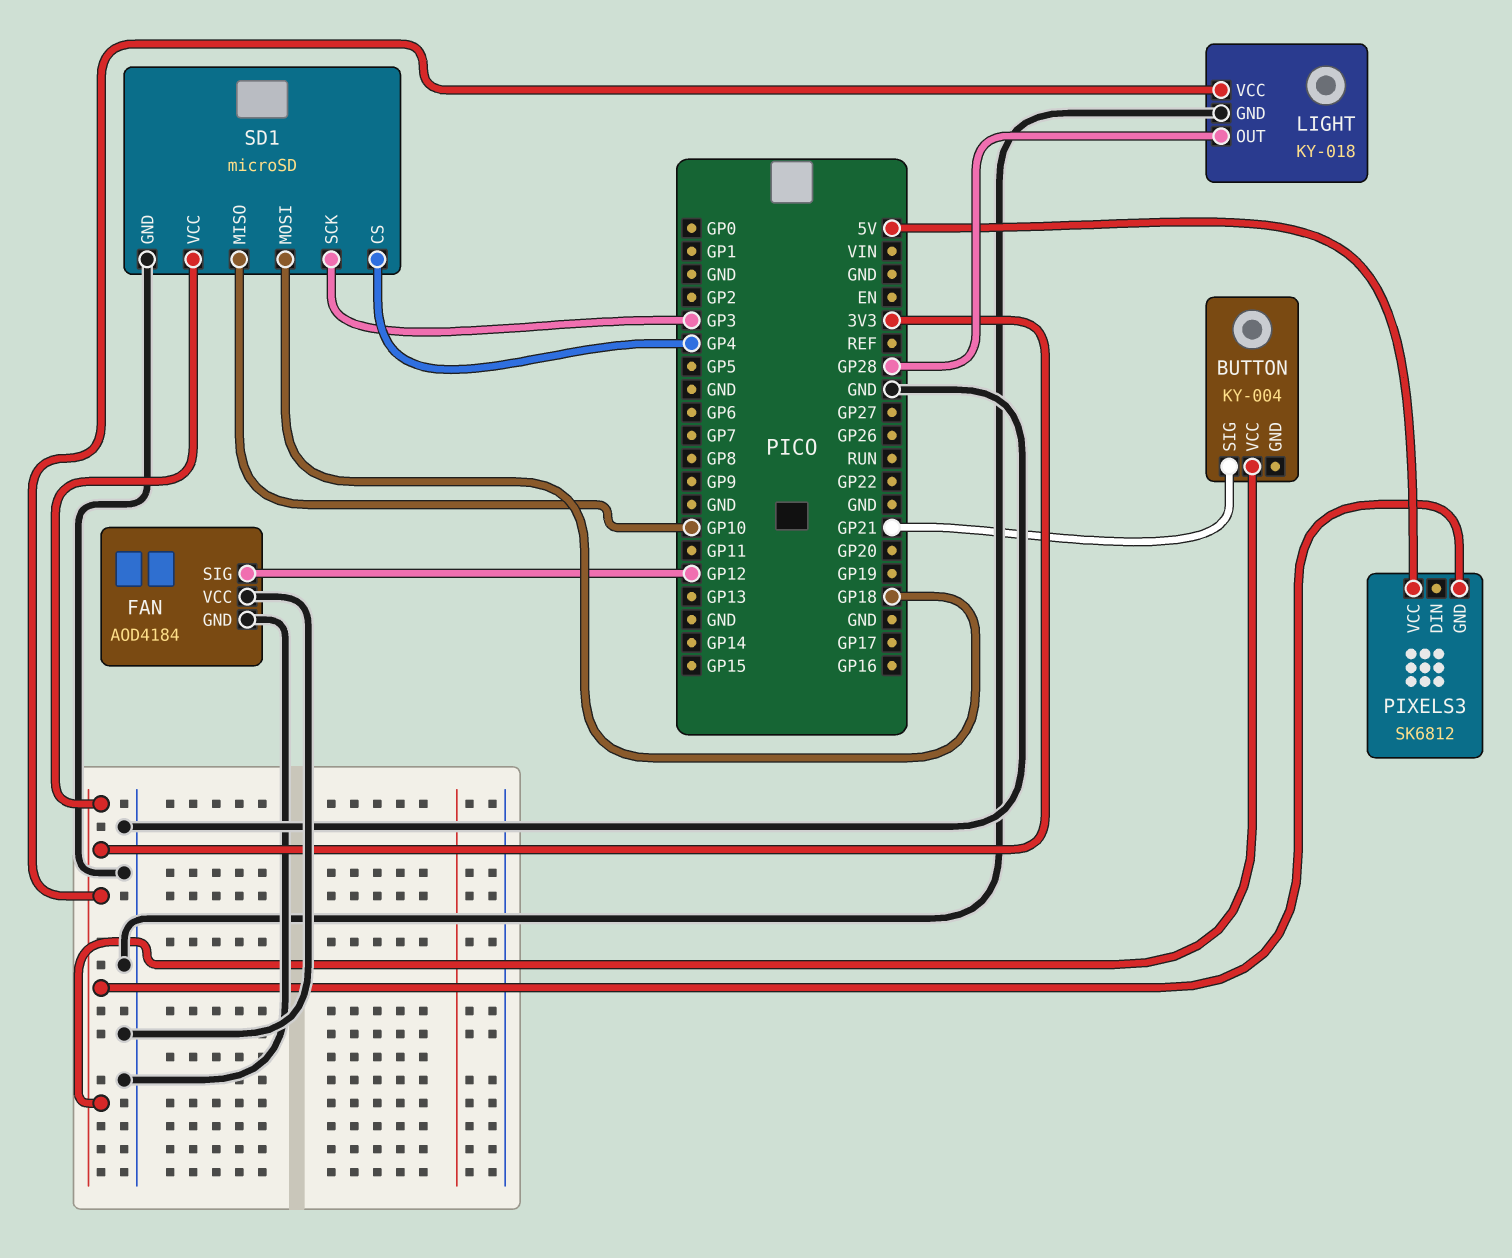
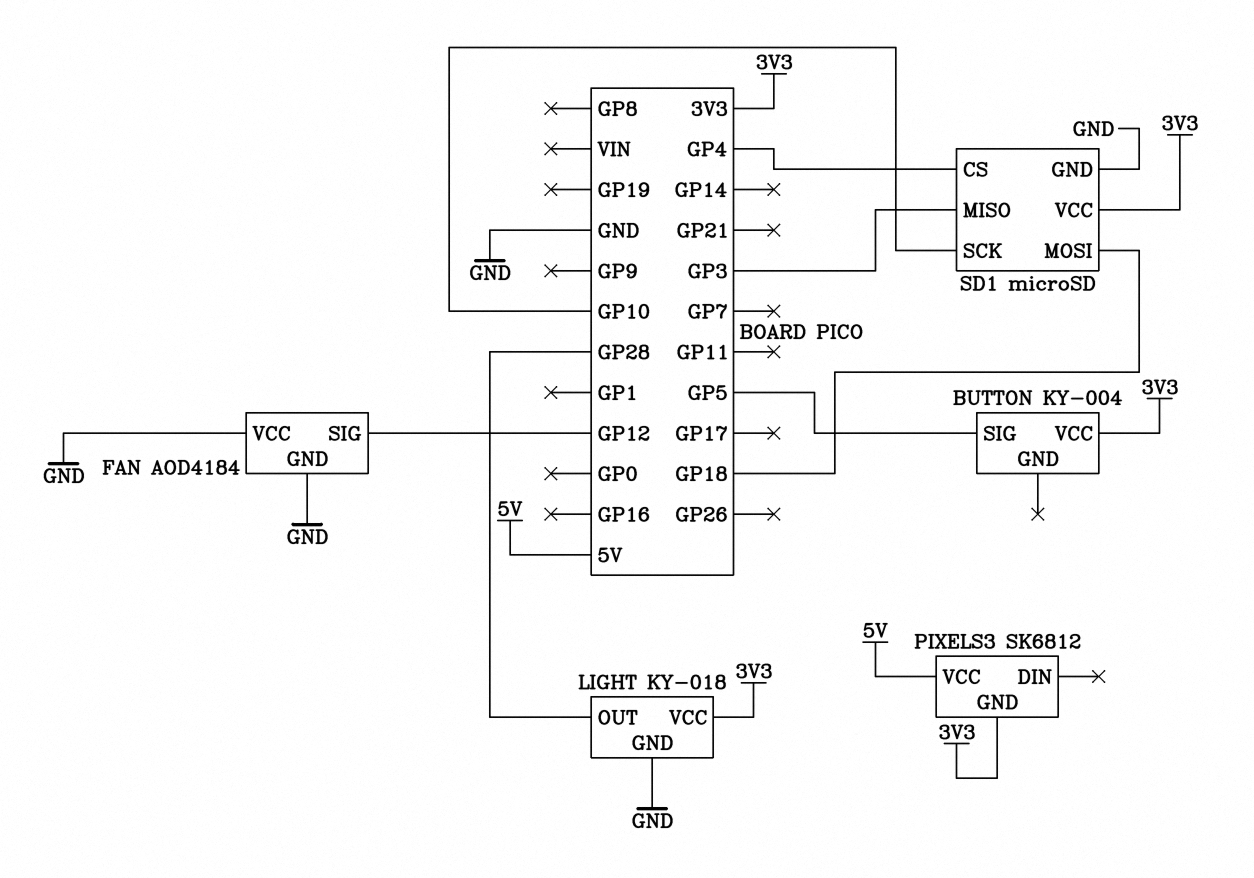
BUTTON pin SIG: GP21 -> GP5
SD1 pin MISO: GP10 -> GP3
SD1 pin SCK: GP3 -> GP10

